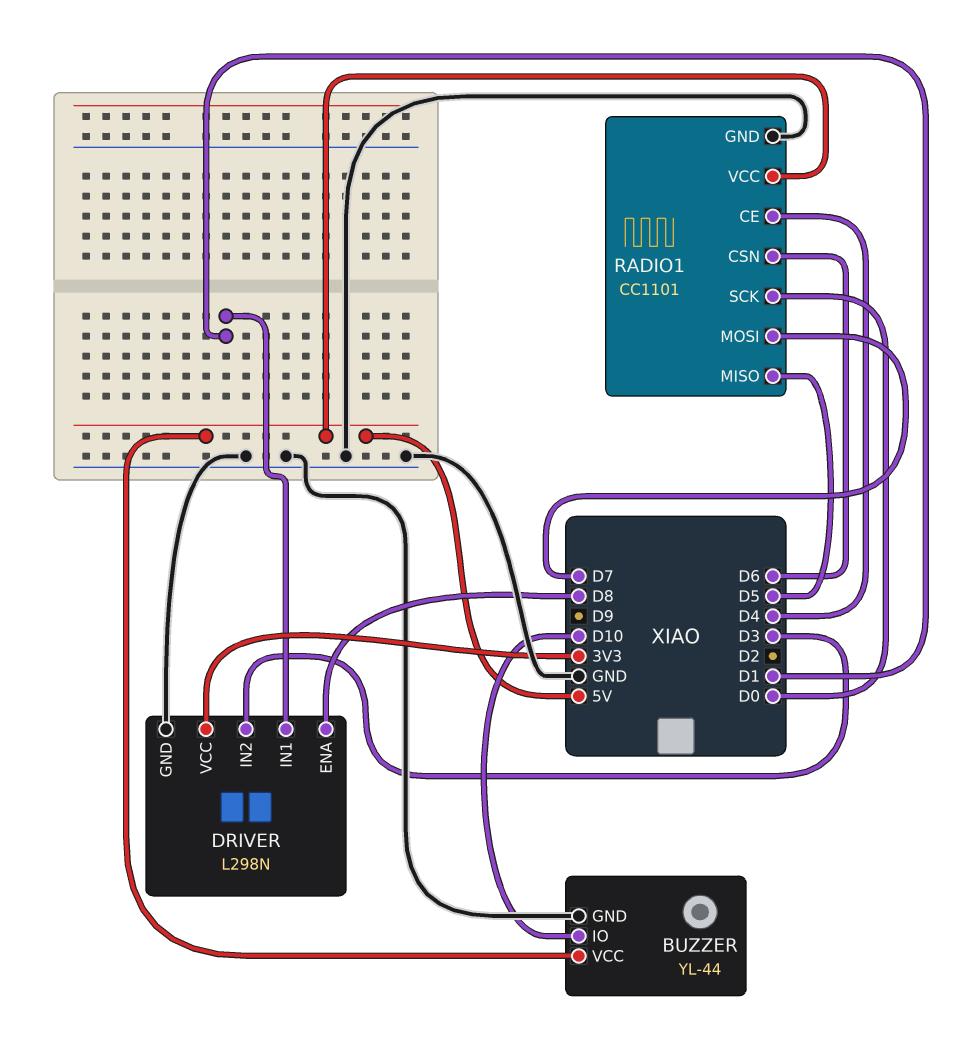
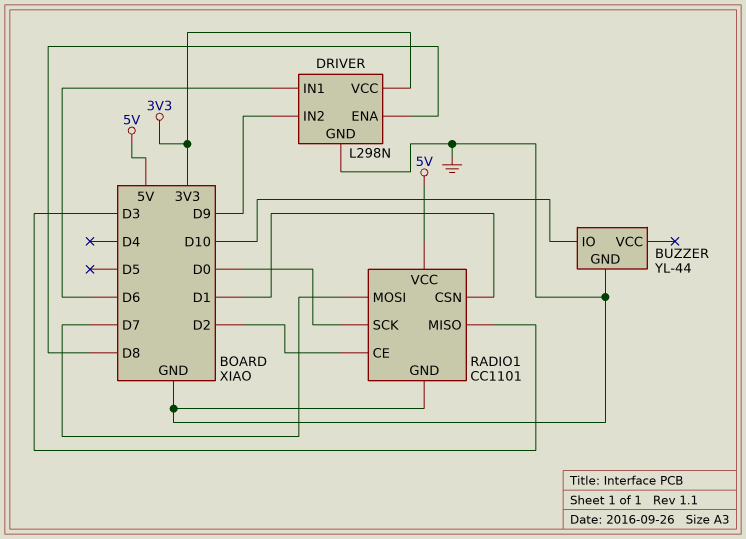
BUZZER pin VCC: 5V -> none
DRIVER pin IN1: D1 -> D6
DRIVER pin IN2: D3 -> D9
RADIO1 pin CE: D4 -> D2
RADIO1 pin CSN: D6 -> D1
RADIO1 pin MISO: D5 -> D3

